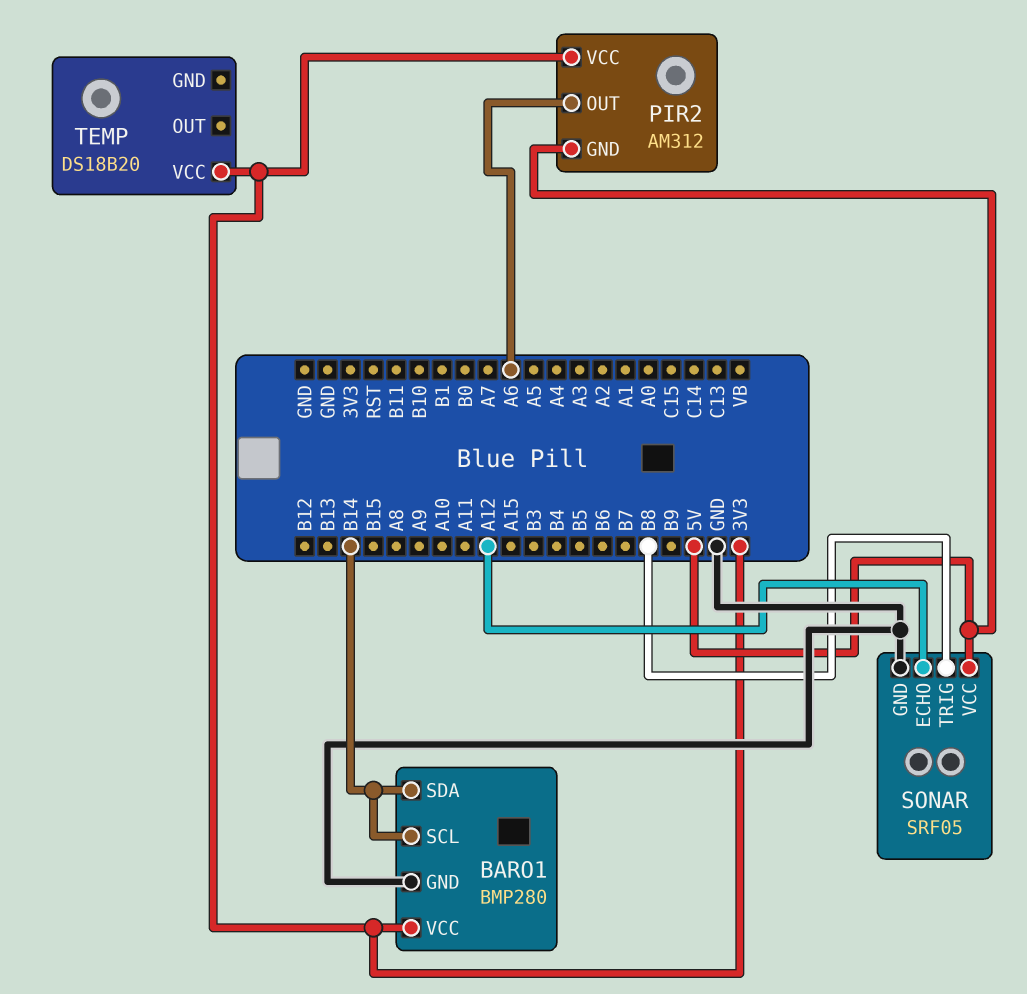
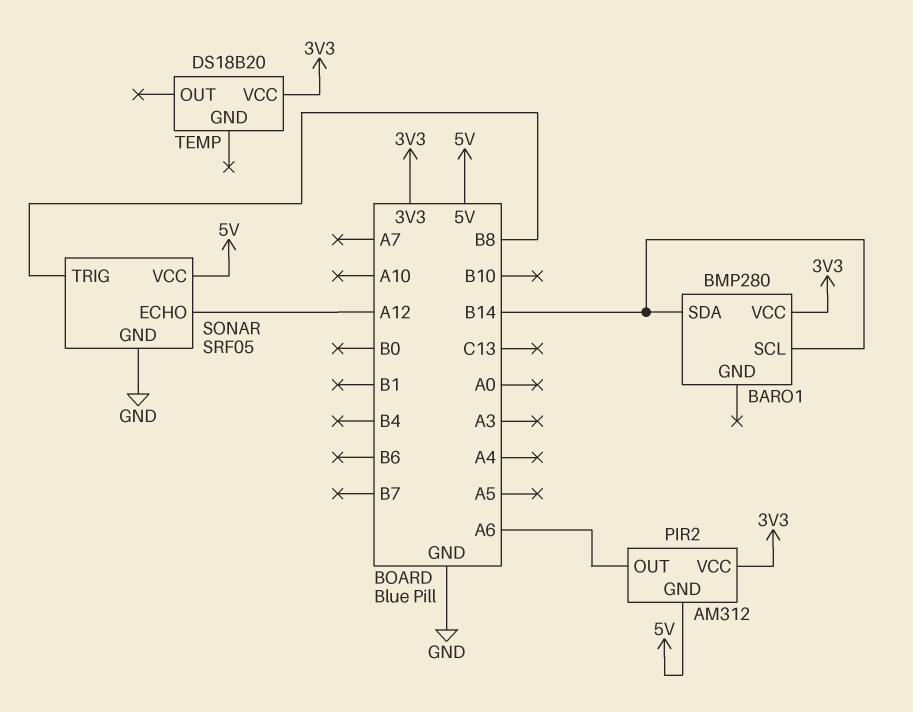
BARO1 pin GND: GND -> none

